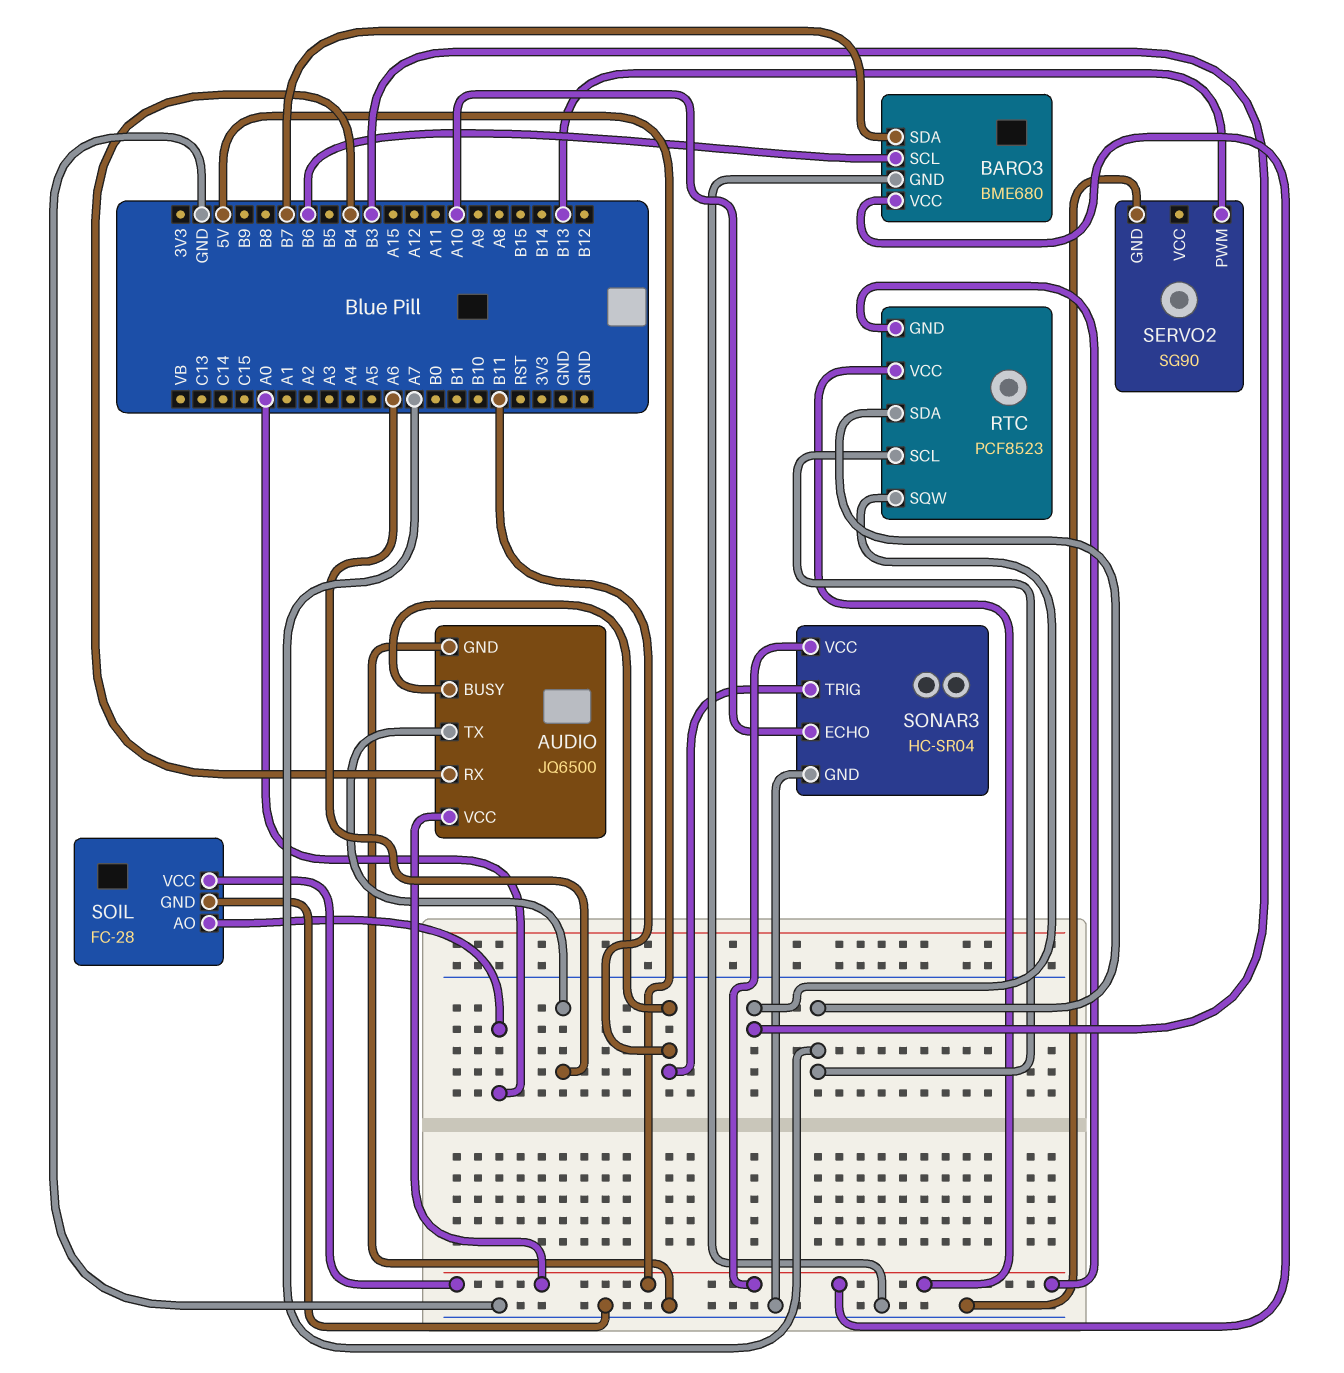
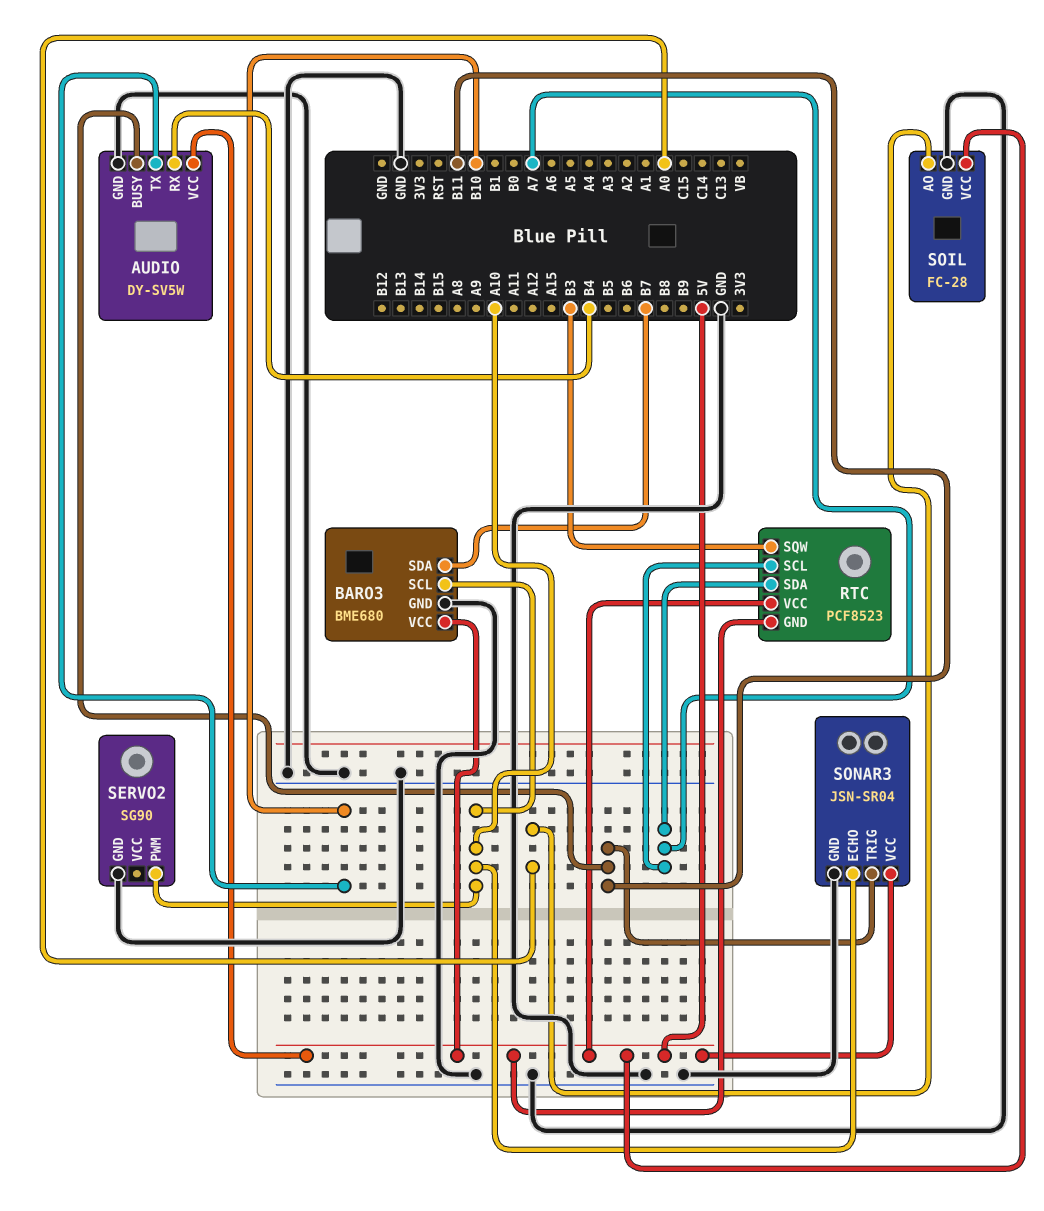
AUDIO: JQ6500 -> DY-SV5W
AUDIO pin TX: A6 -> B10
BARO3 pin SCL: B6 -> A10
SERVO2 pin PWM: B13 -> A10
SONAR3: HC-SR04 -> JSN-SR04

